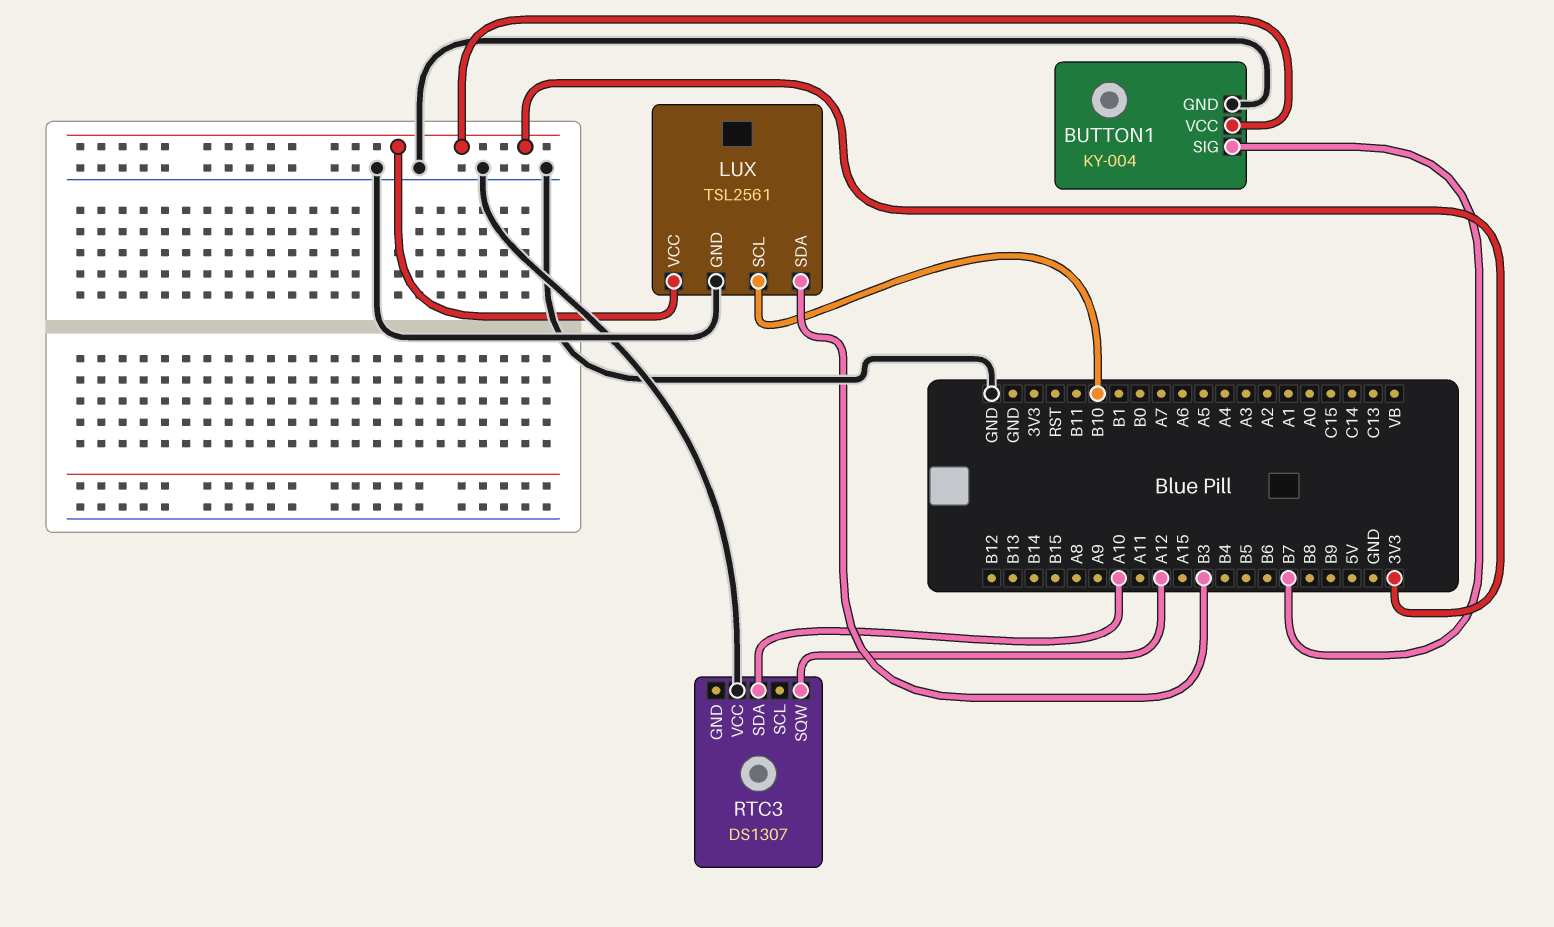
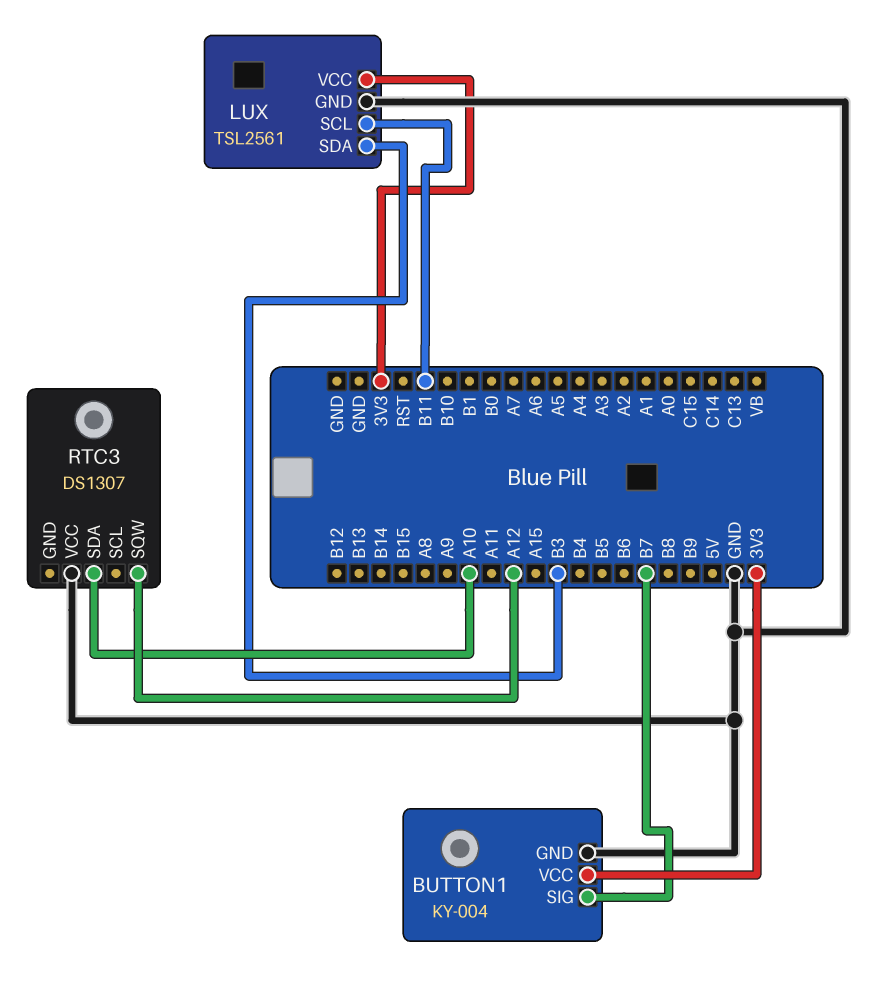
LUX pin SCL: B10 -> B11

